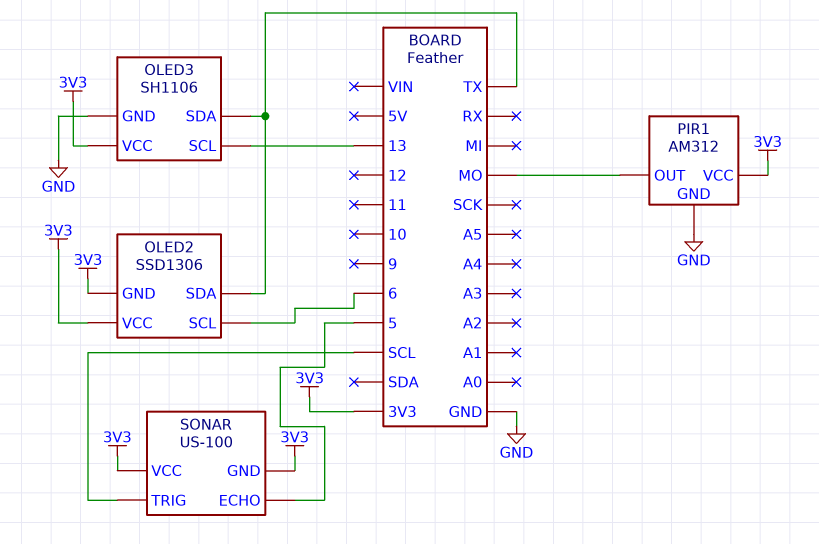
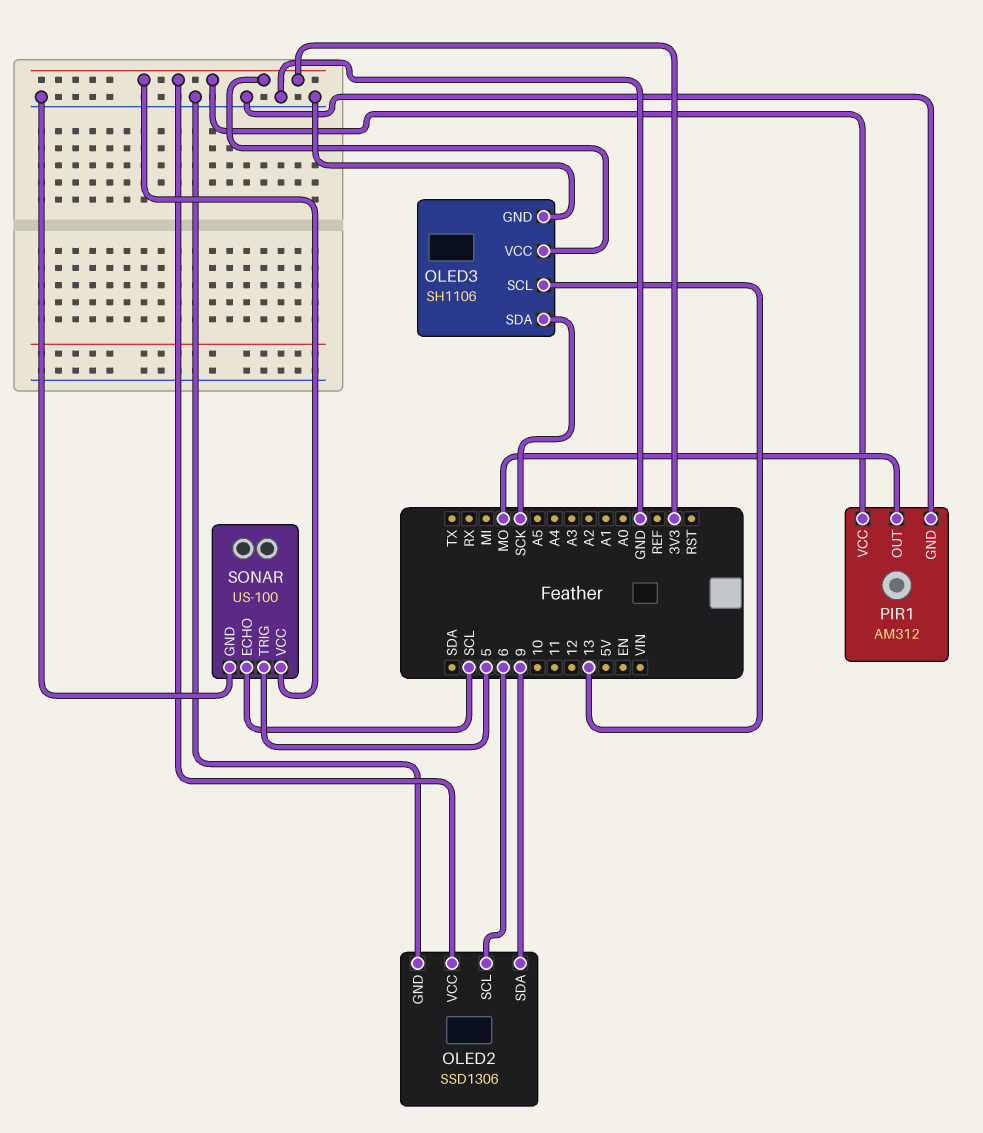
OLED2 pin GND: 3V3 -> GND
OLED2 pin SDA: TX -> 9
OLED3 pin SDA: TX -> SCK
SONAR pin ECHO: 5 -> SCL
SONAR pin GND: 3V3 -> GND
SONAR pin TRIG: SCL -> 5

